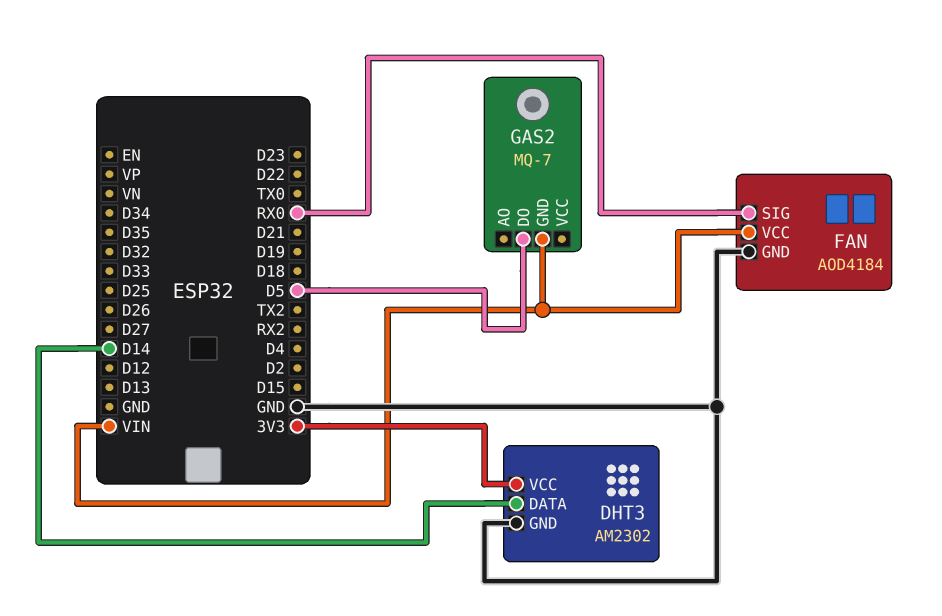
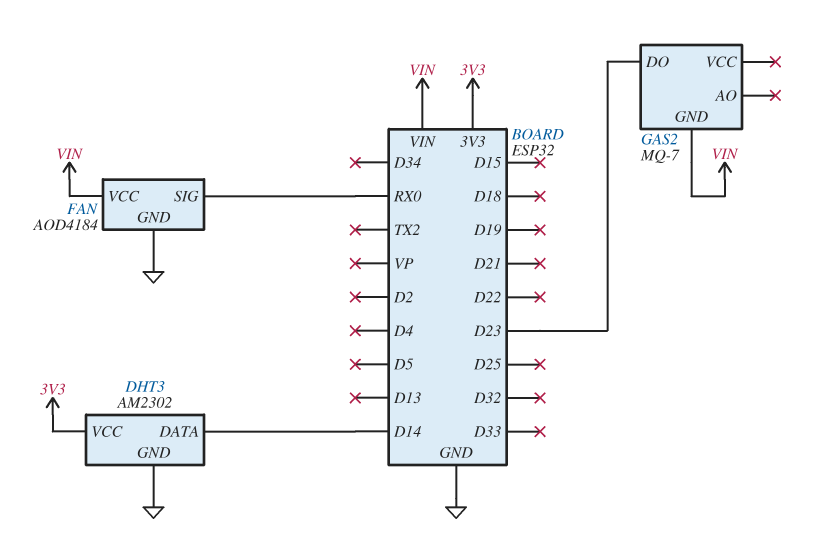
GAS2 pin DO: D5 -> D23

